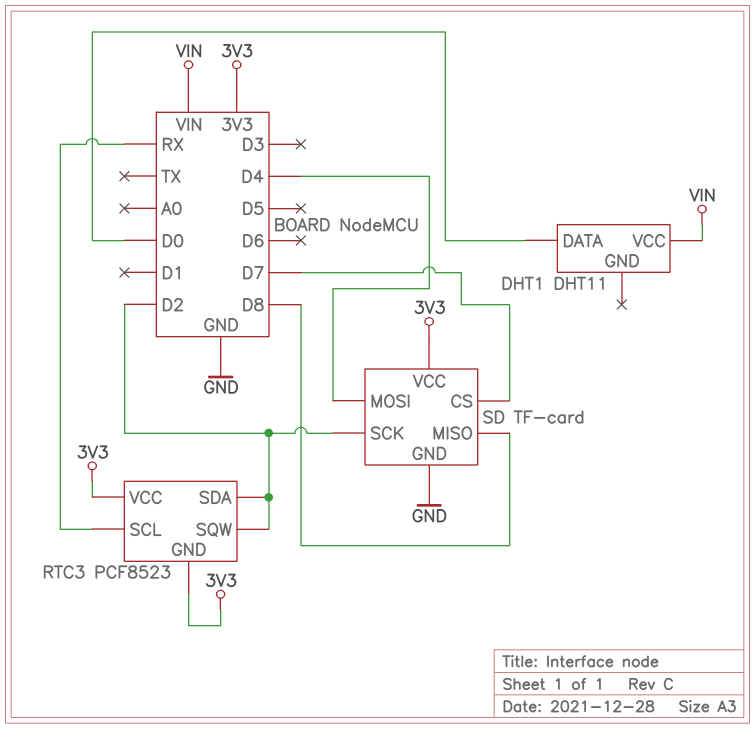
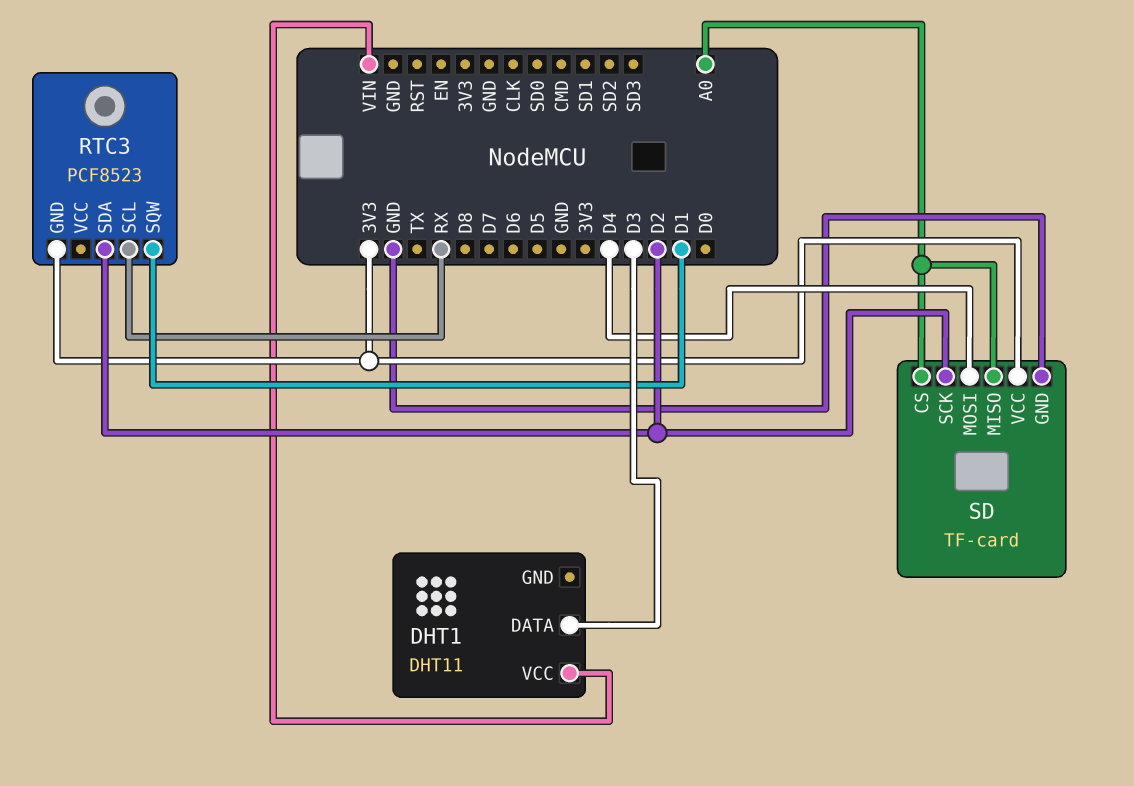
DHT1 pin DATA: D0 -> D3
RTC3 pin SQW: D2 -> D1
RTC3 pin VCC: 3V3 -> none
SD pin CS: D7 -> A0
SD pin MISO: D8 -> A0

